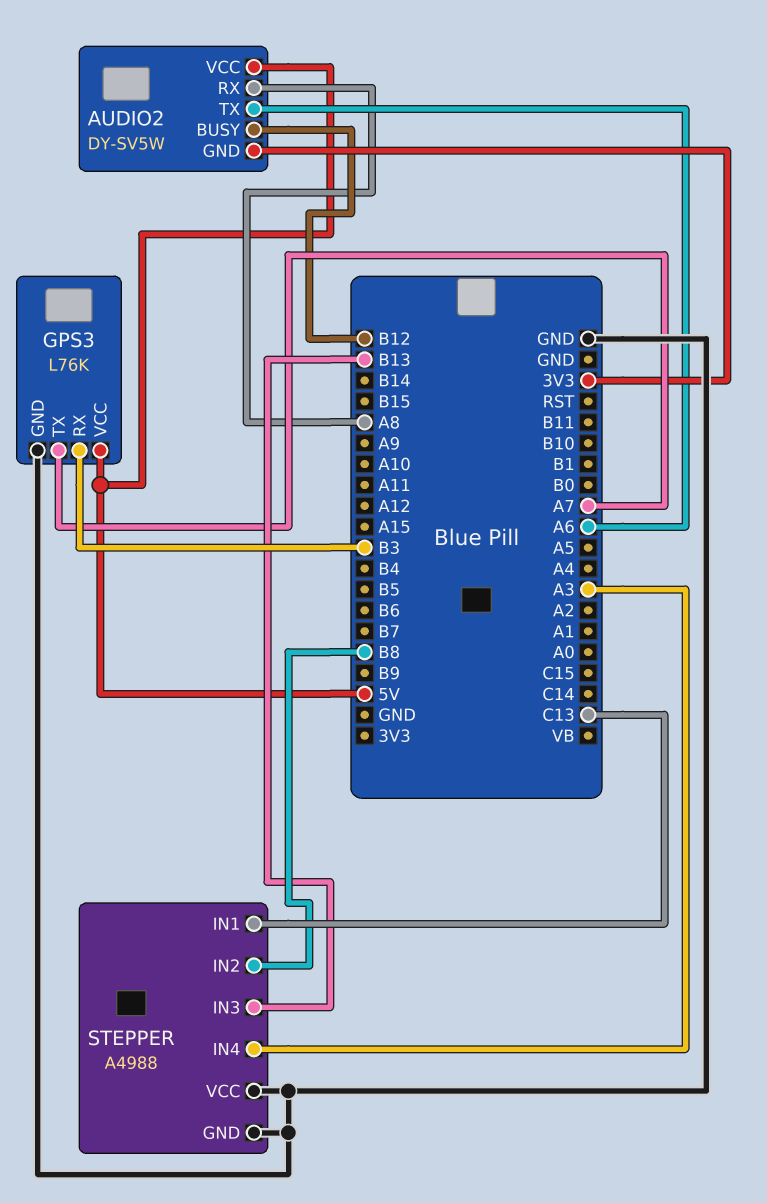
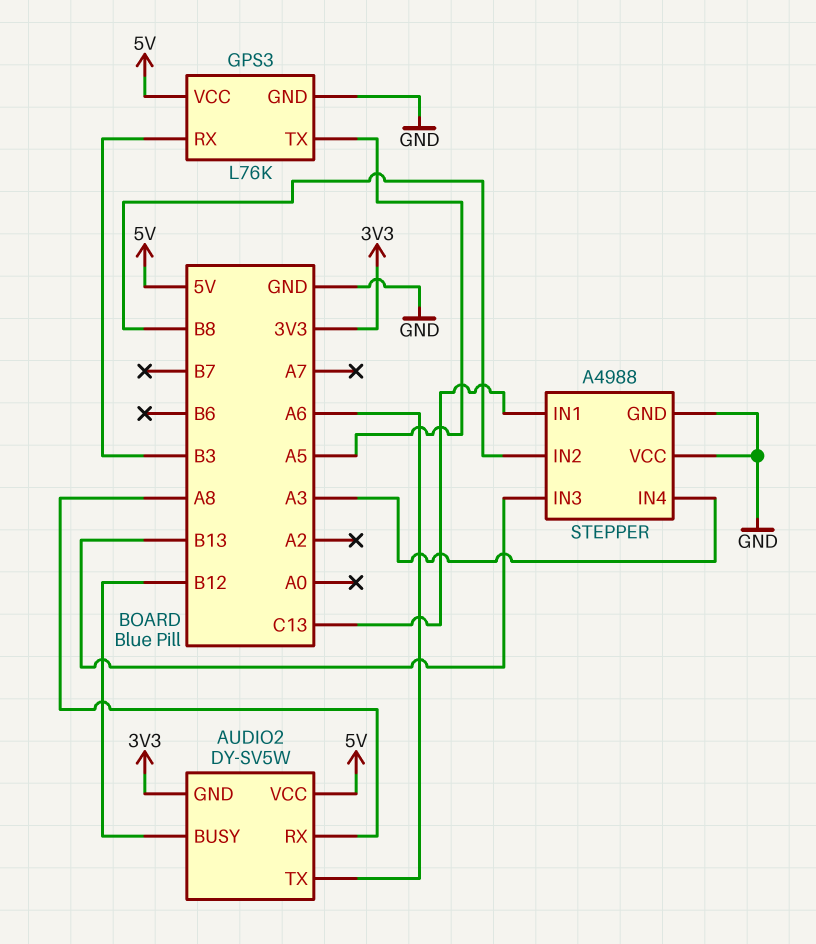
GPS3 pin TX: A7 -> A5

